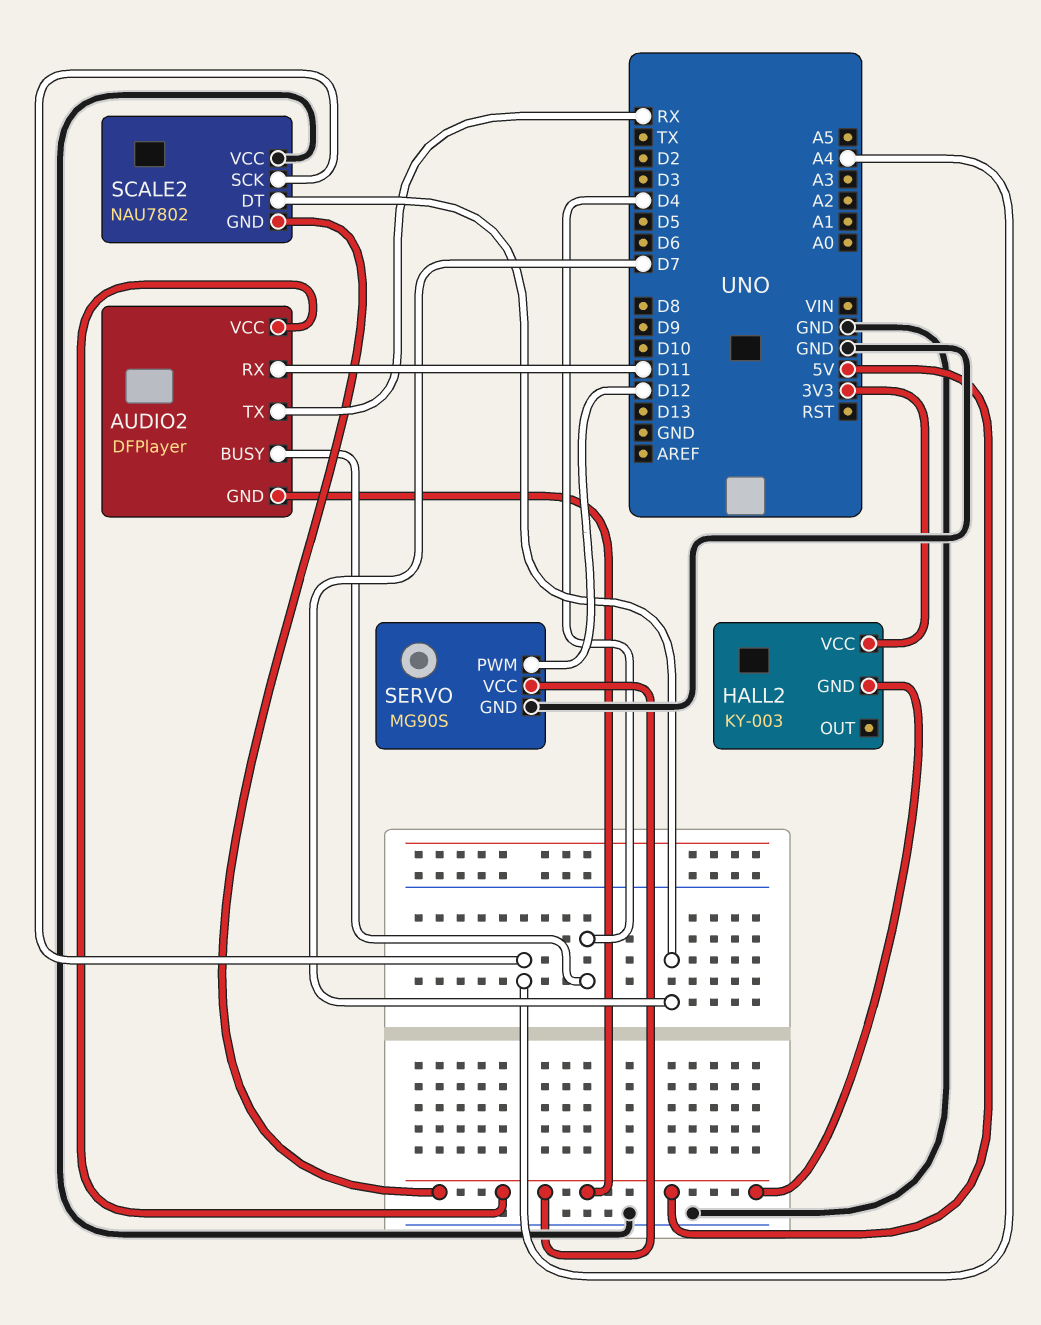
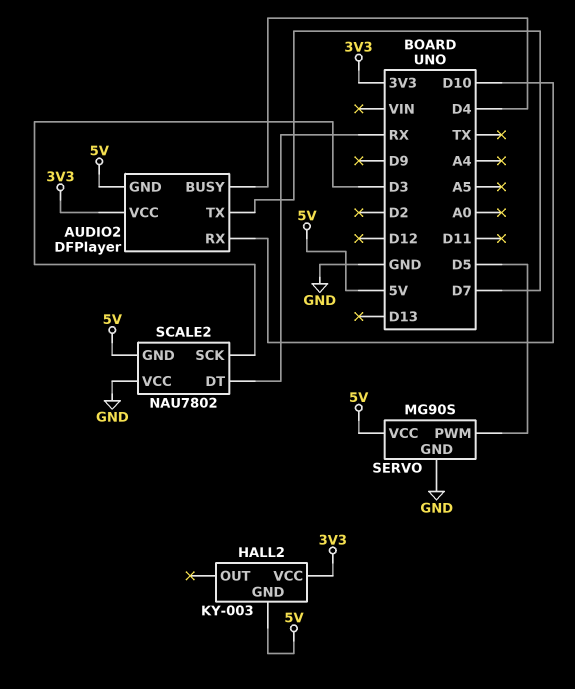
AUDIO2 pin RX: D11 -> D10
AUDIO2 pin TX: RX -> D7
AUDIO2 pin VCC: 5V -> 3V3
SCALE2 pin DT: D7 -> RX
SCALE2 pin SCK: A4 -> D3
SERVO pin PWM: D12 -> D5

